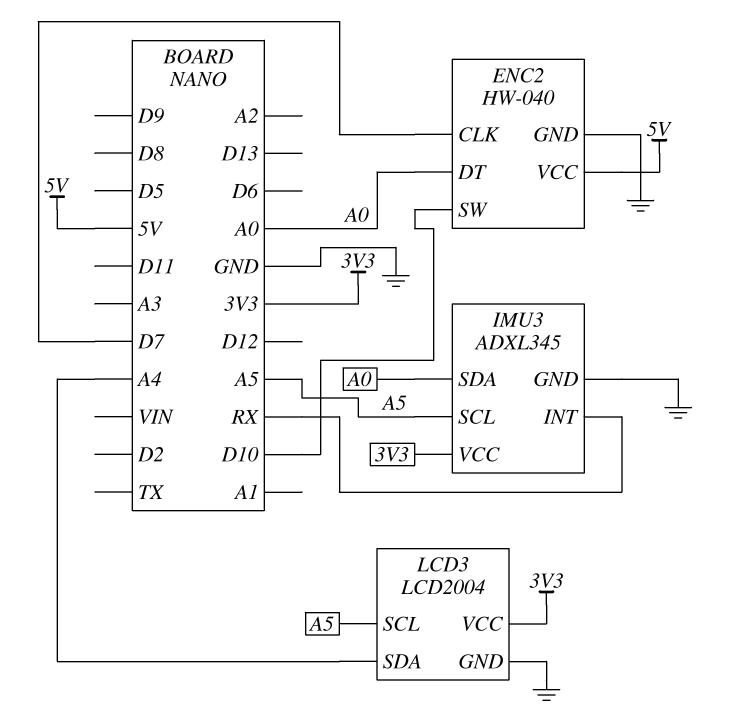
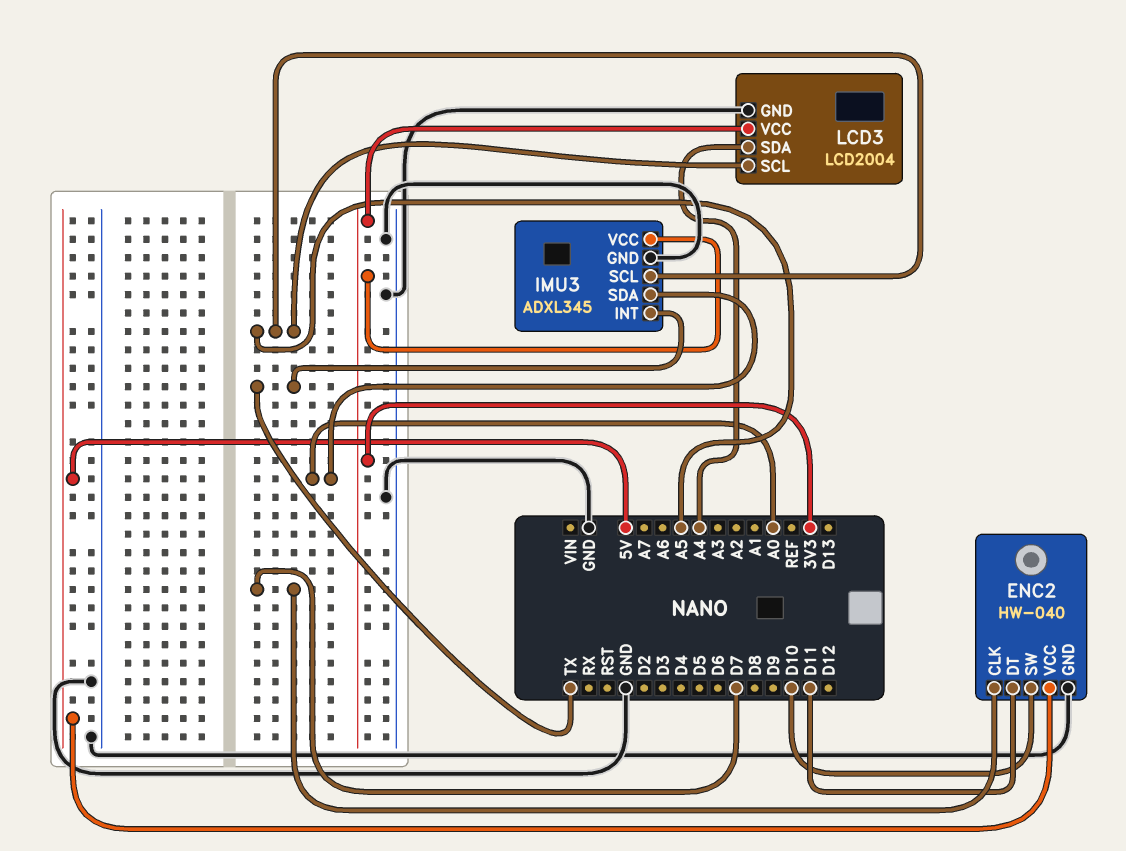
ENC2 pin DT: A0 -> D11
IMU3 pin INT: RX -> TX

